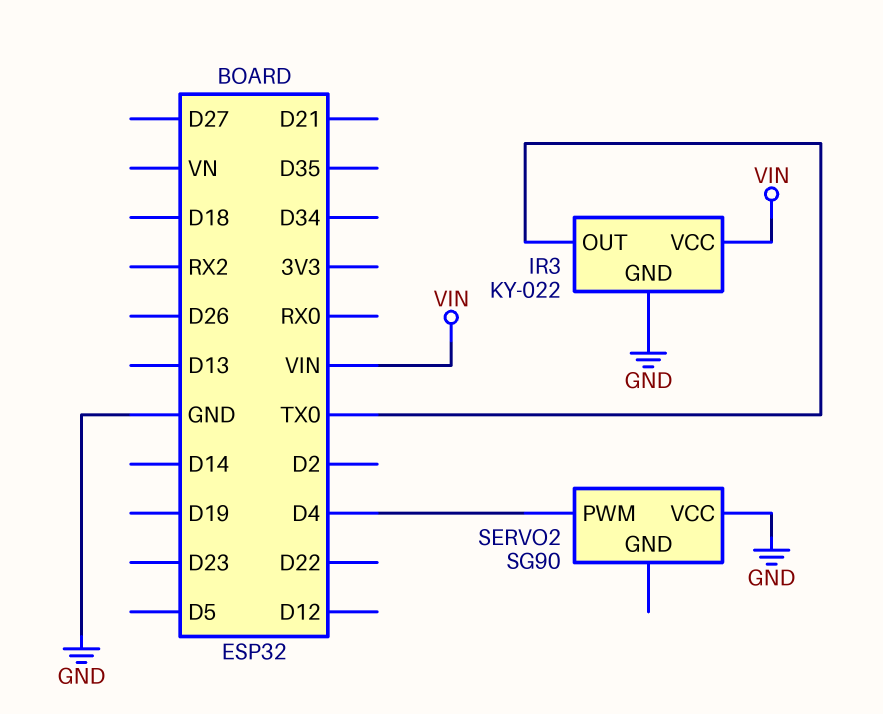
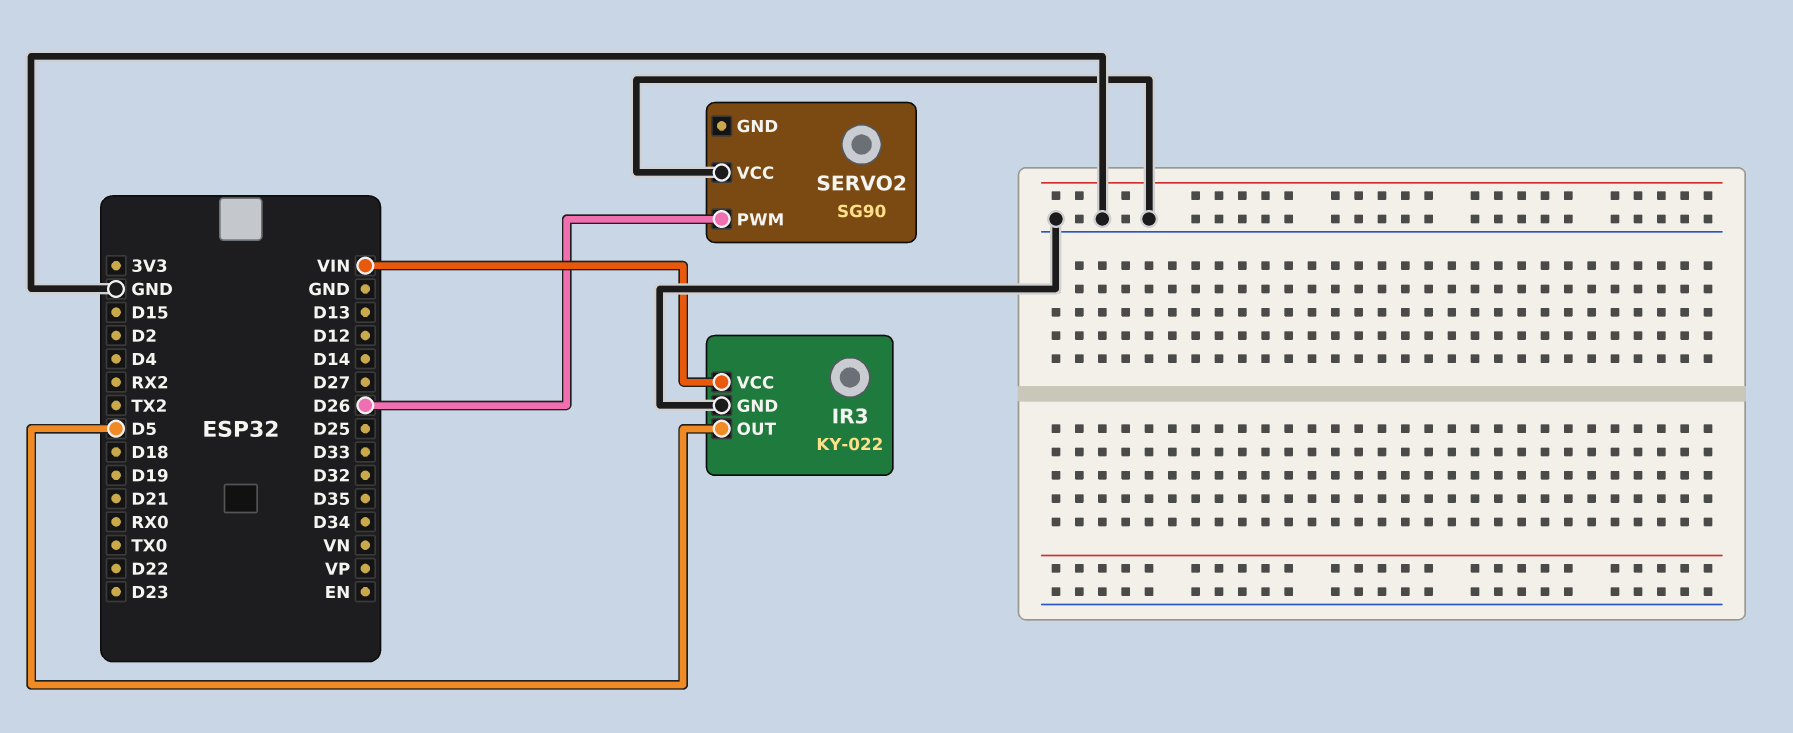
IR3 pin OUT: TX0 -> D5
SERVO2 pin PWM: D4 -> D26

